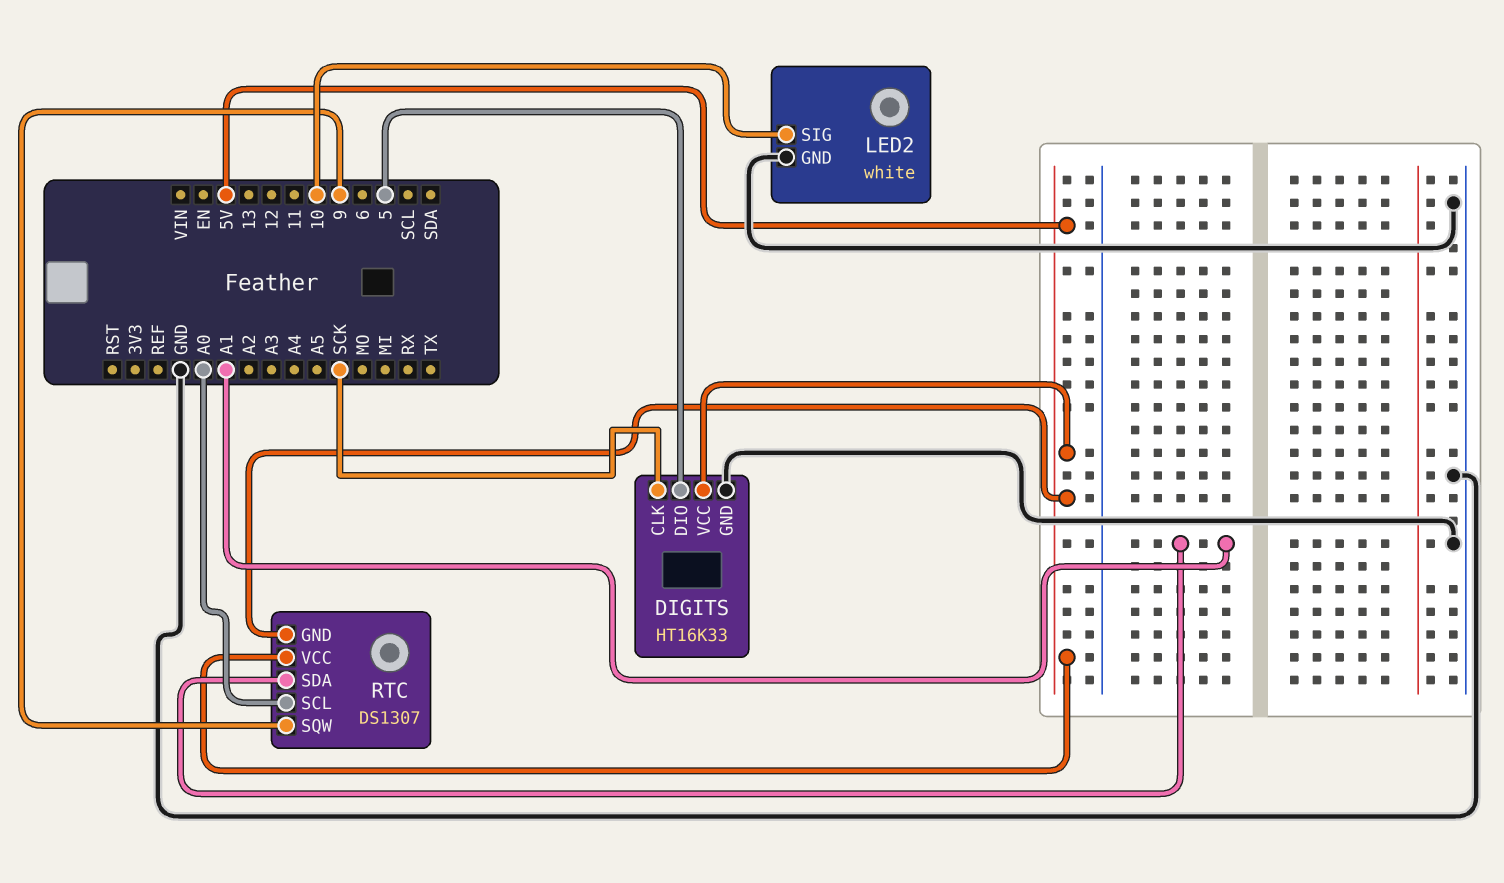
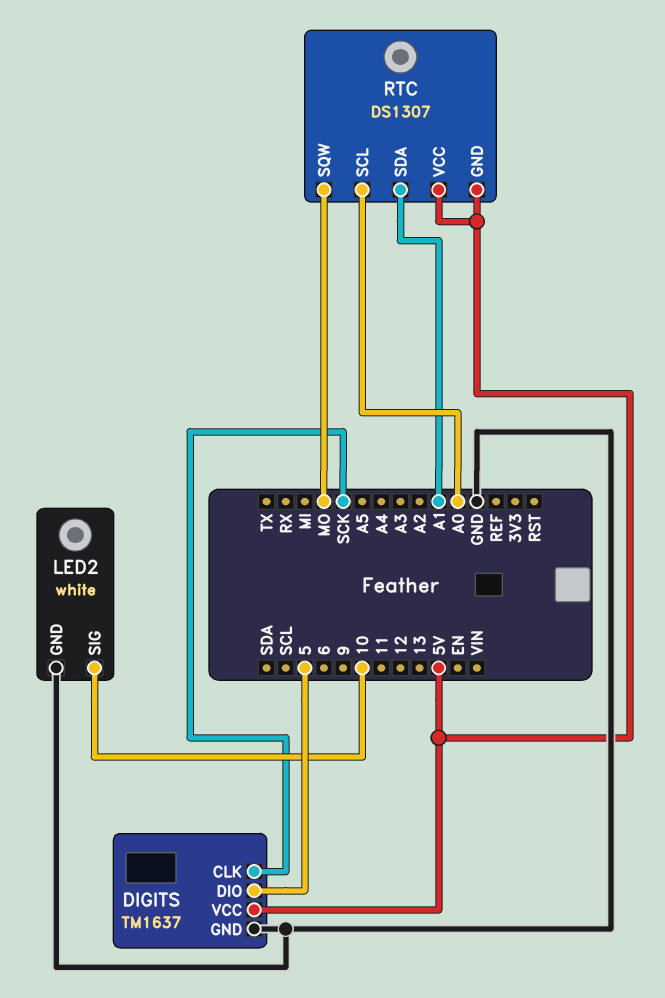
DIGITS: HT16K33 -> TM1637
RTC pin SQW: 9 -> MO

